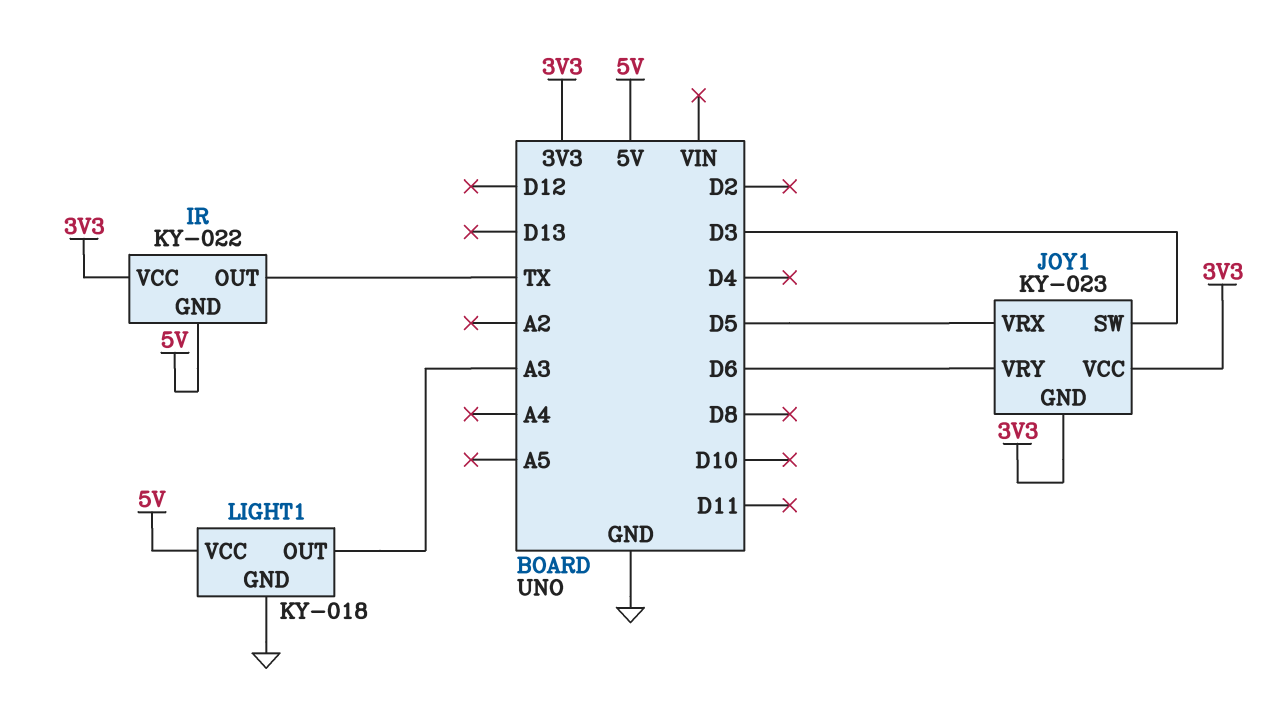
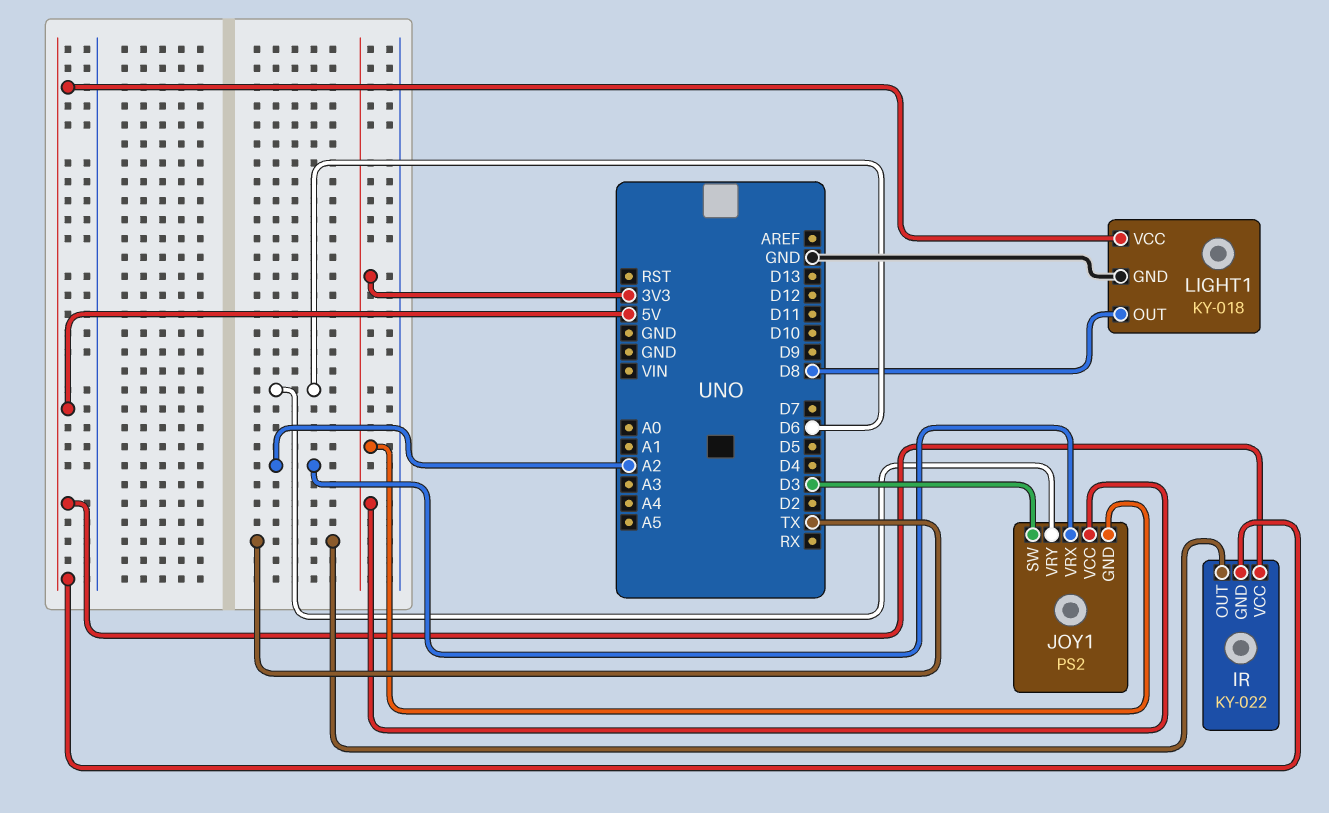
IR pin VCC: 3V3 -> 5V
JOY1: KY-023 -> PS2
JOY1 pin VRX: D5 -> A2
LIGHT1 pin OUT: A3 -> D8

